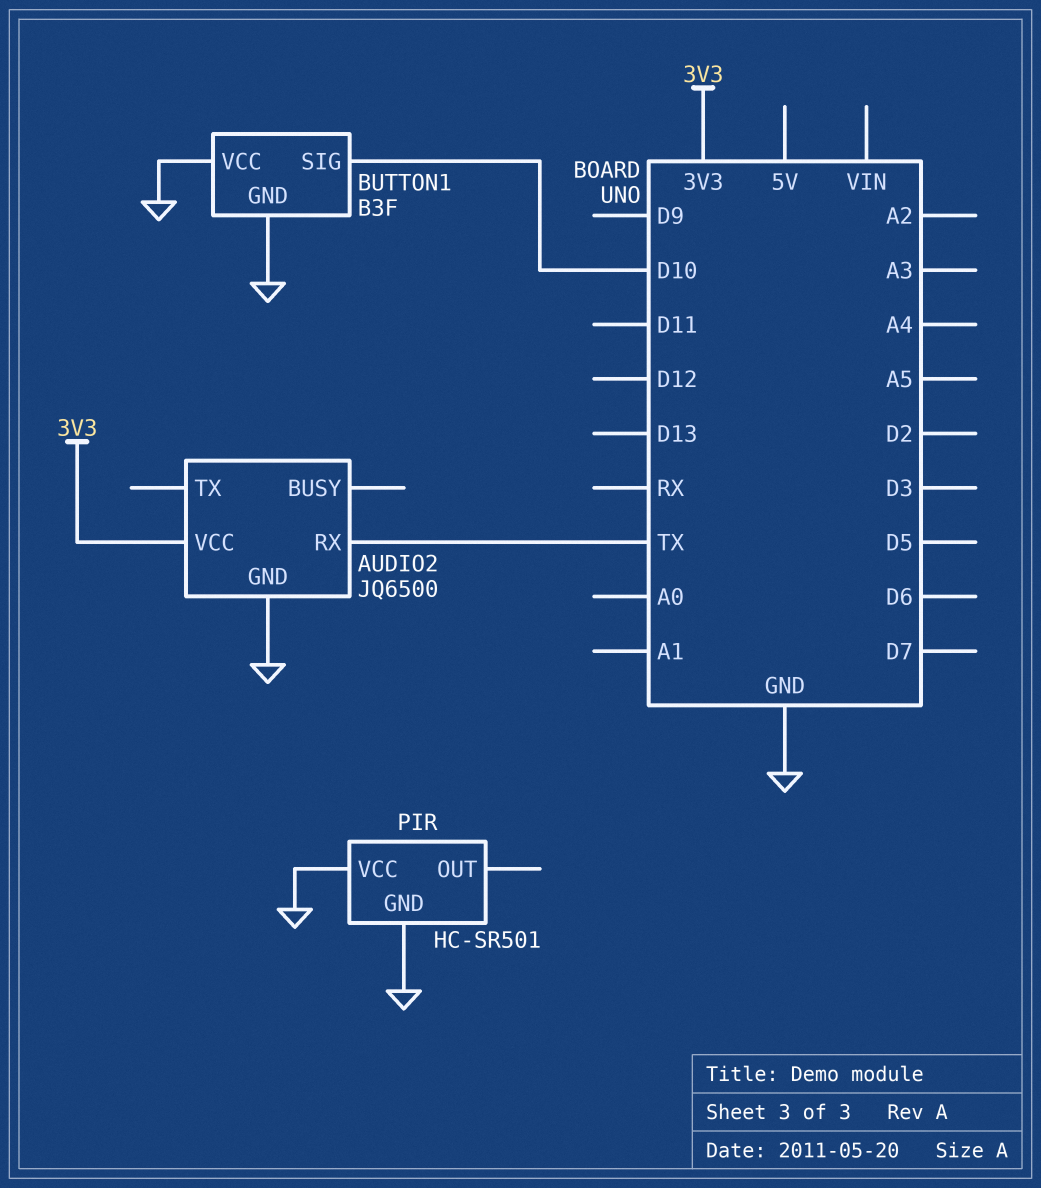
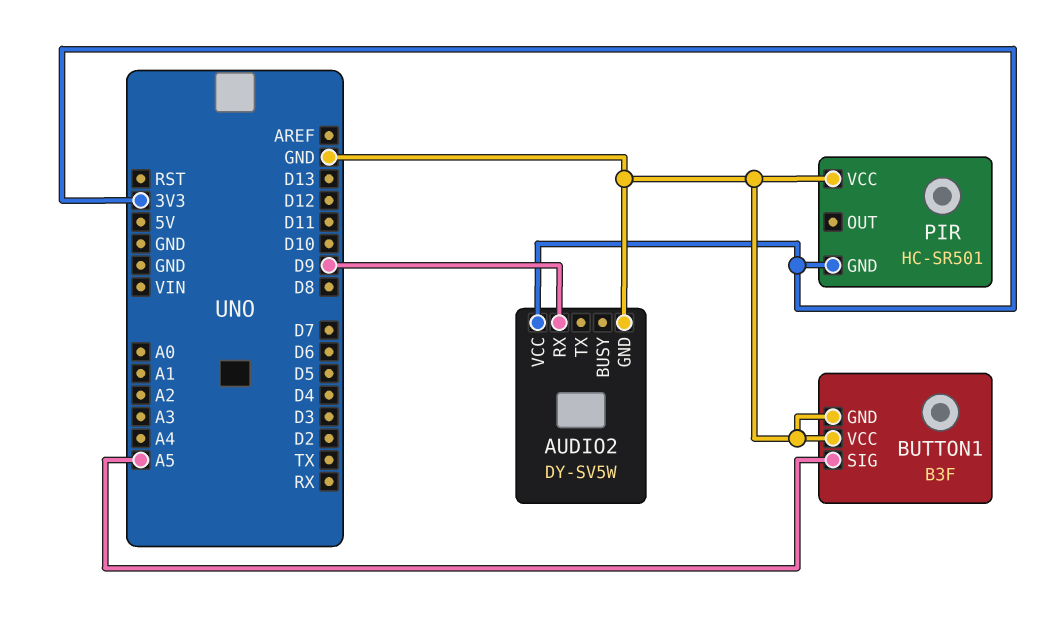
AUDIO2: JQ6500 -> DY-SV5W
AUDIO2 pin RX: TX -> D9
BUTTON1 pin SIG: D10 -> A5
PIR pin GND: GND -> 3V3

